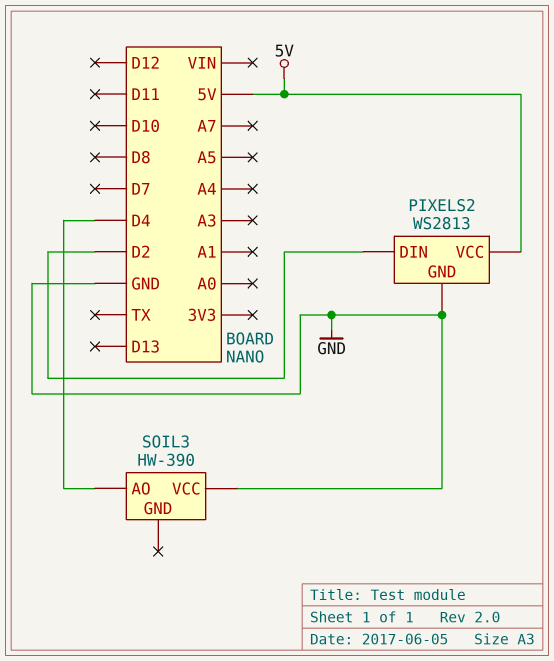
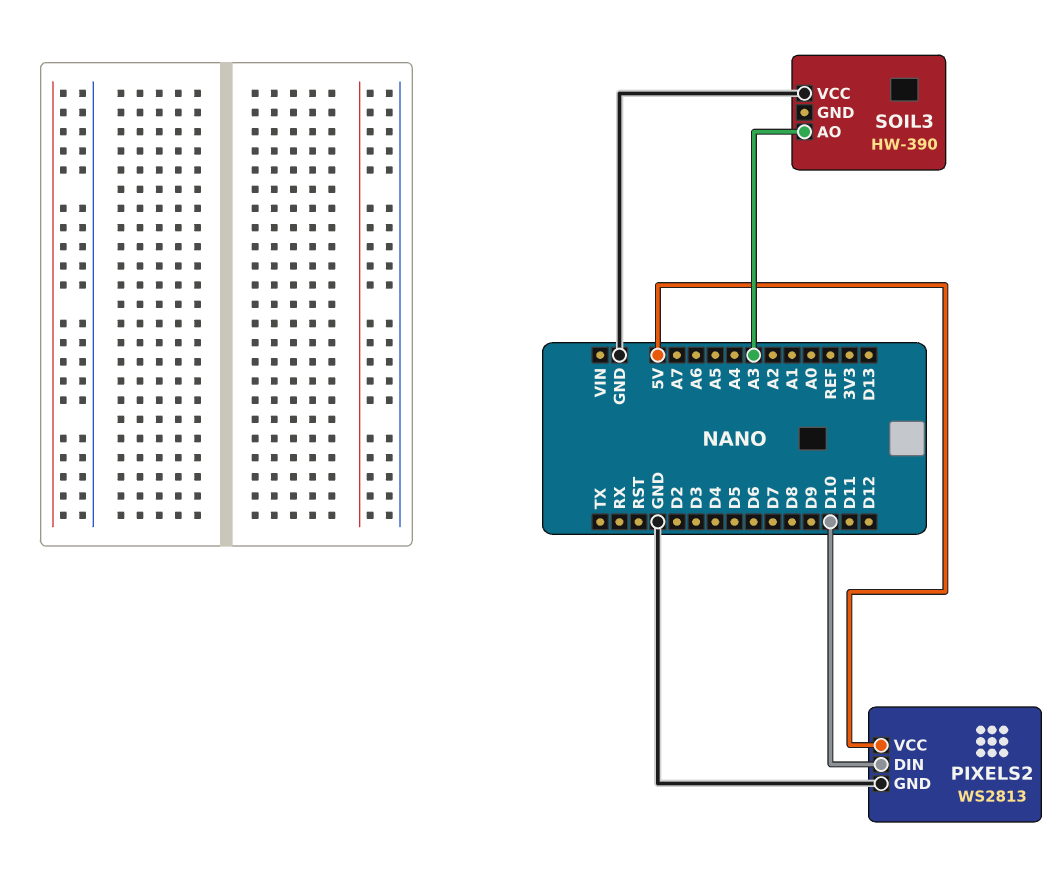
PIXELS2 pin DIN: D2 -> D10
SOIL3 pin AO: D4 -> A3

